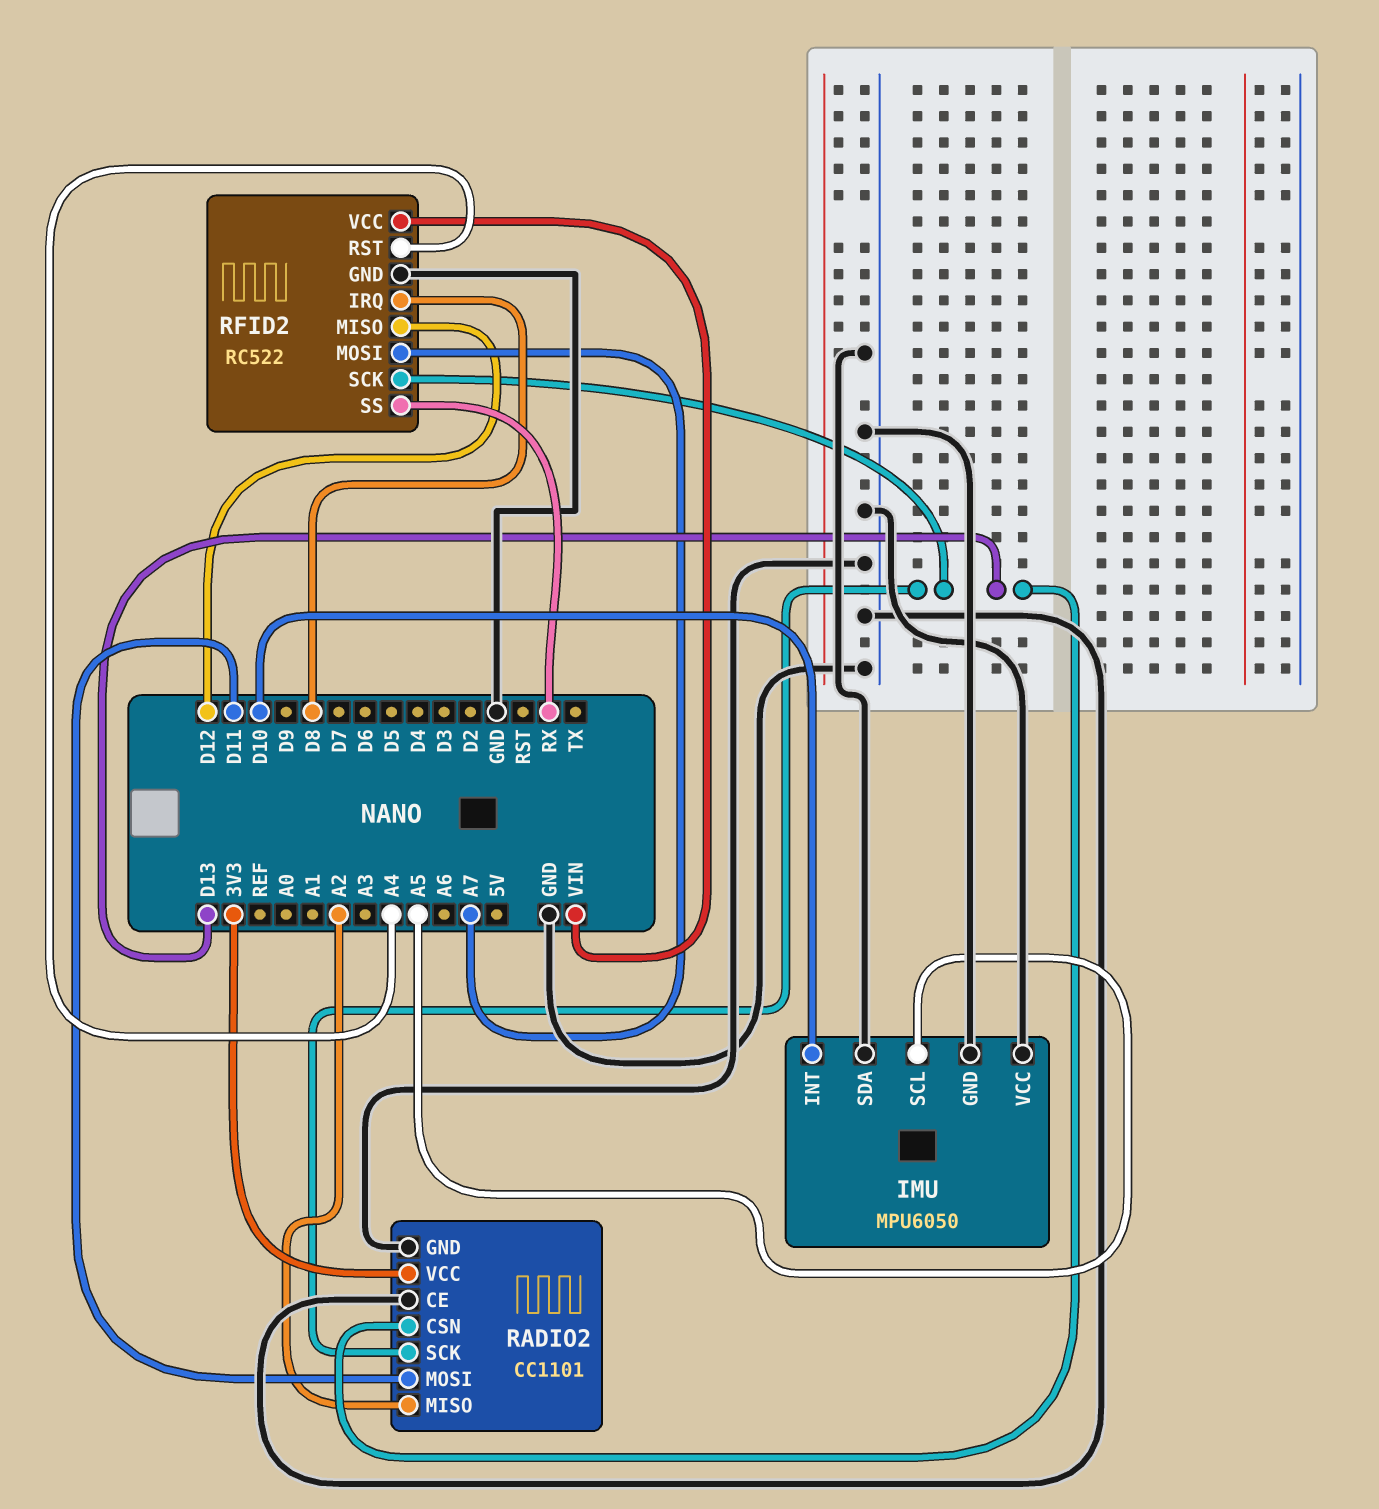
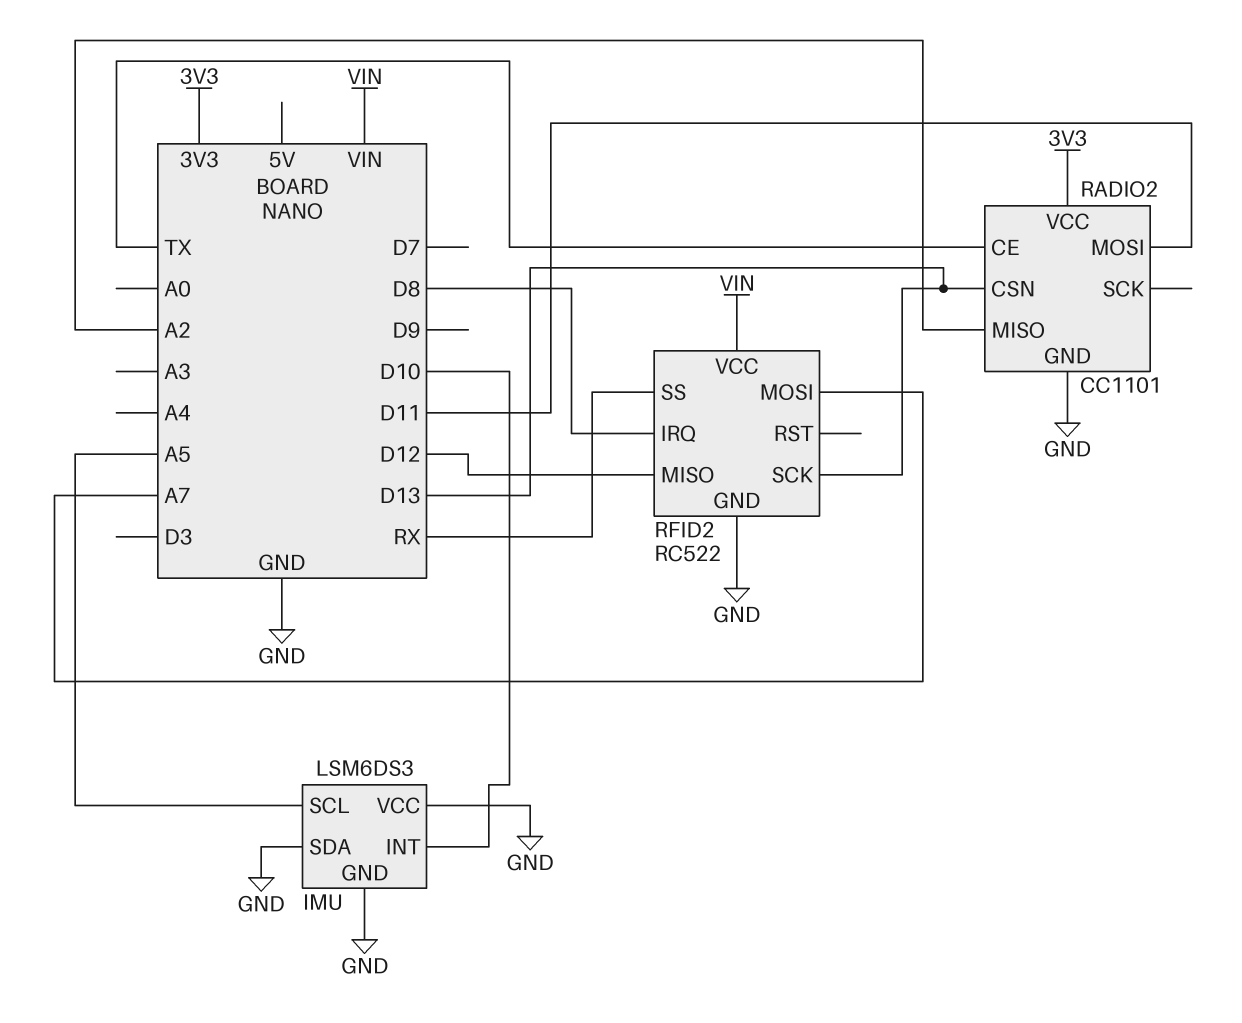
IMU: MPU6050 -> LSM6DS3
RADIO2 pin CE: GND -> TX
RADIO2 pin SCK: D13 -> none
RFID2 pin RST: A4 -> none

